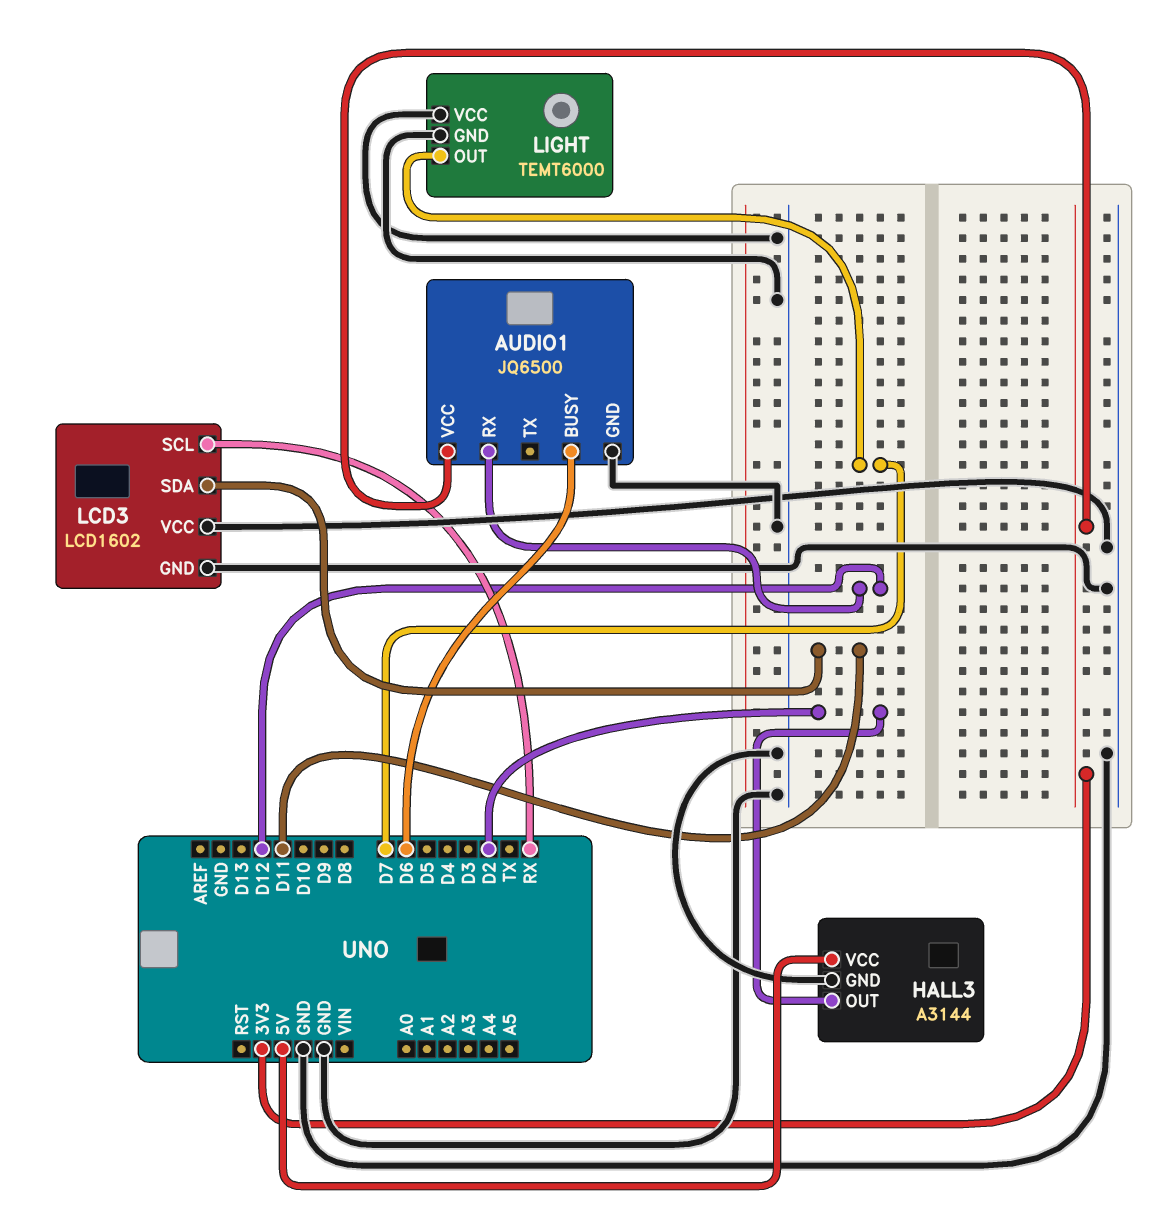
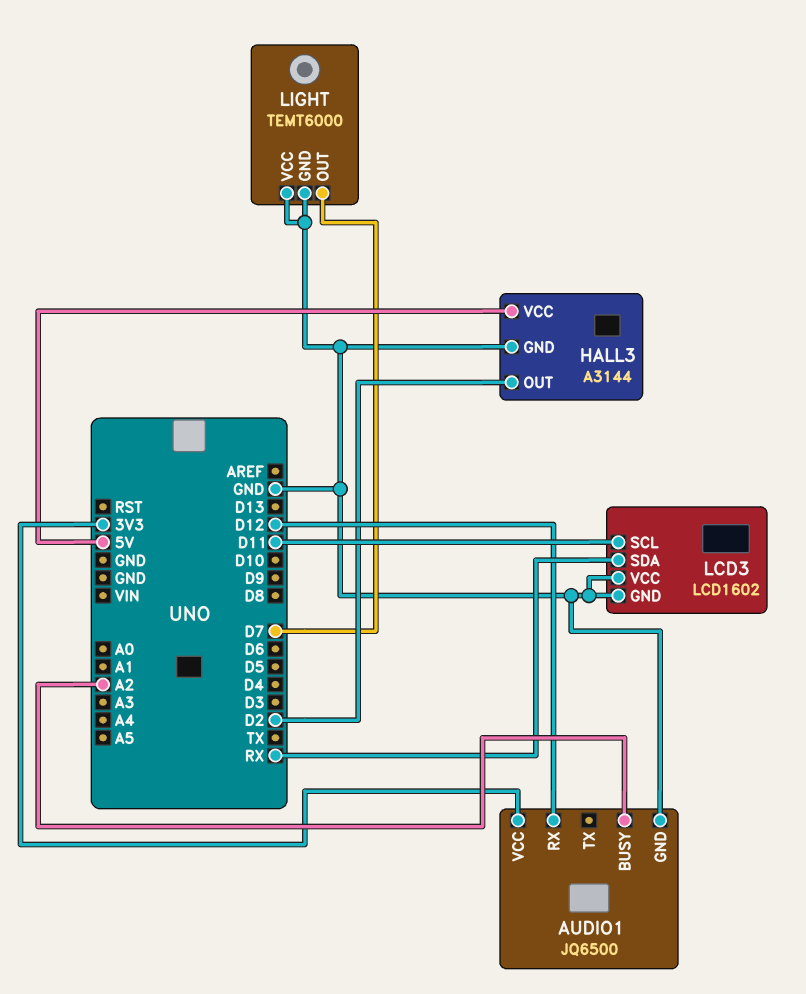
AUDIO1 pin BUSY: D6 -> A2
LCD3 pin SCL: RX -> D11
LCD3 pin SDA: D11 -> RX

